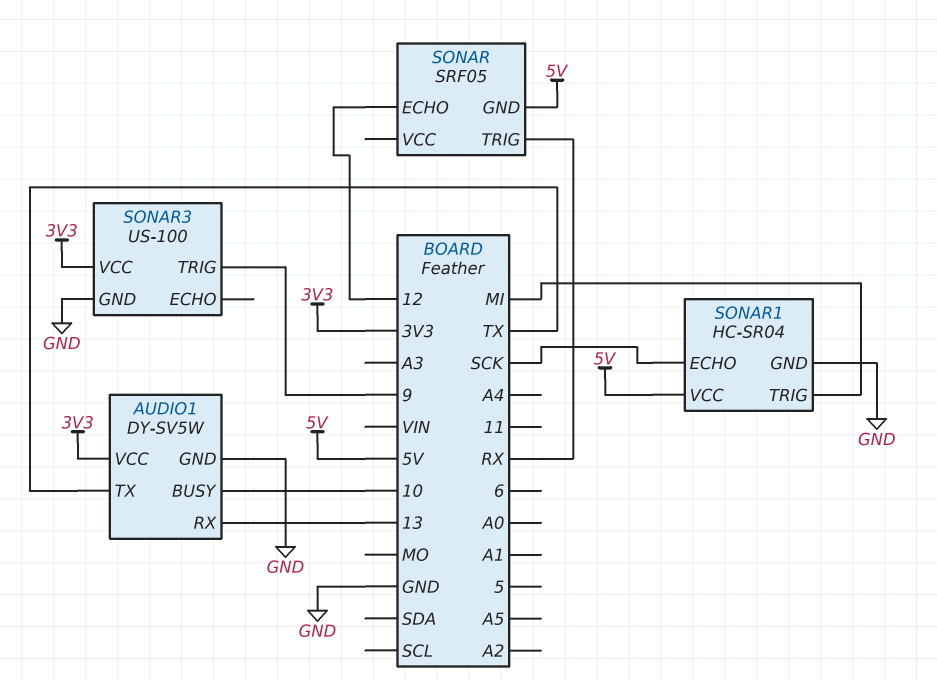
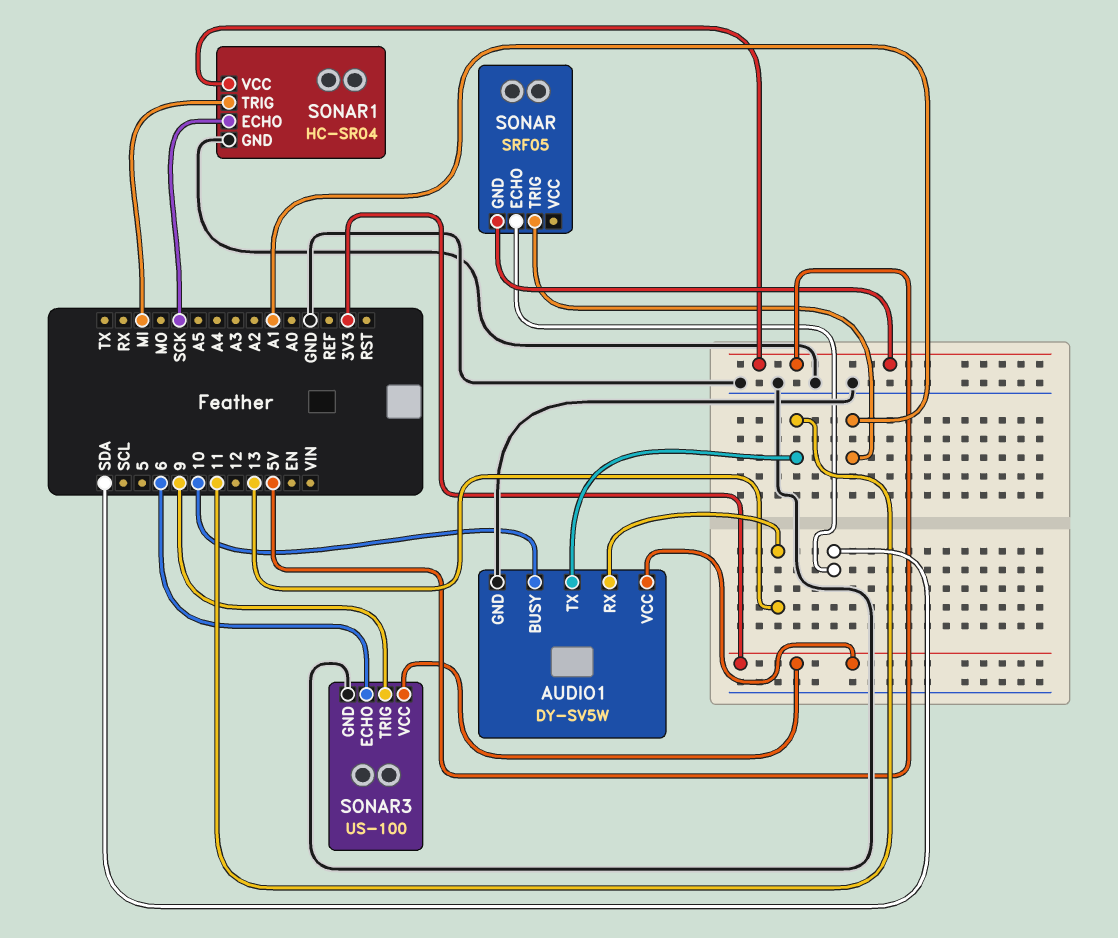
AUDIO1 pin TX: TX -> 11
SONAR pin ECHO: 12 -> SDA
SONAR pin TRIG: RX -> A1
SONAR3 pin ECHO: none -> 6

